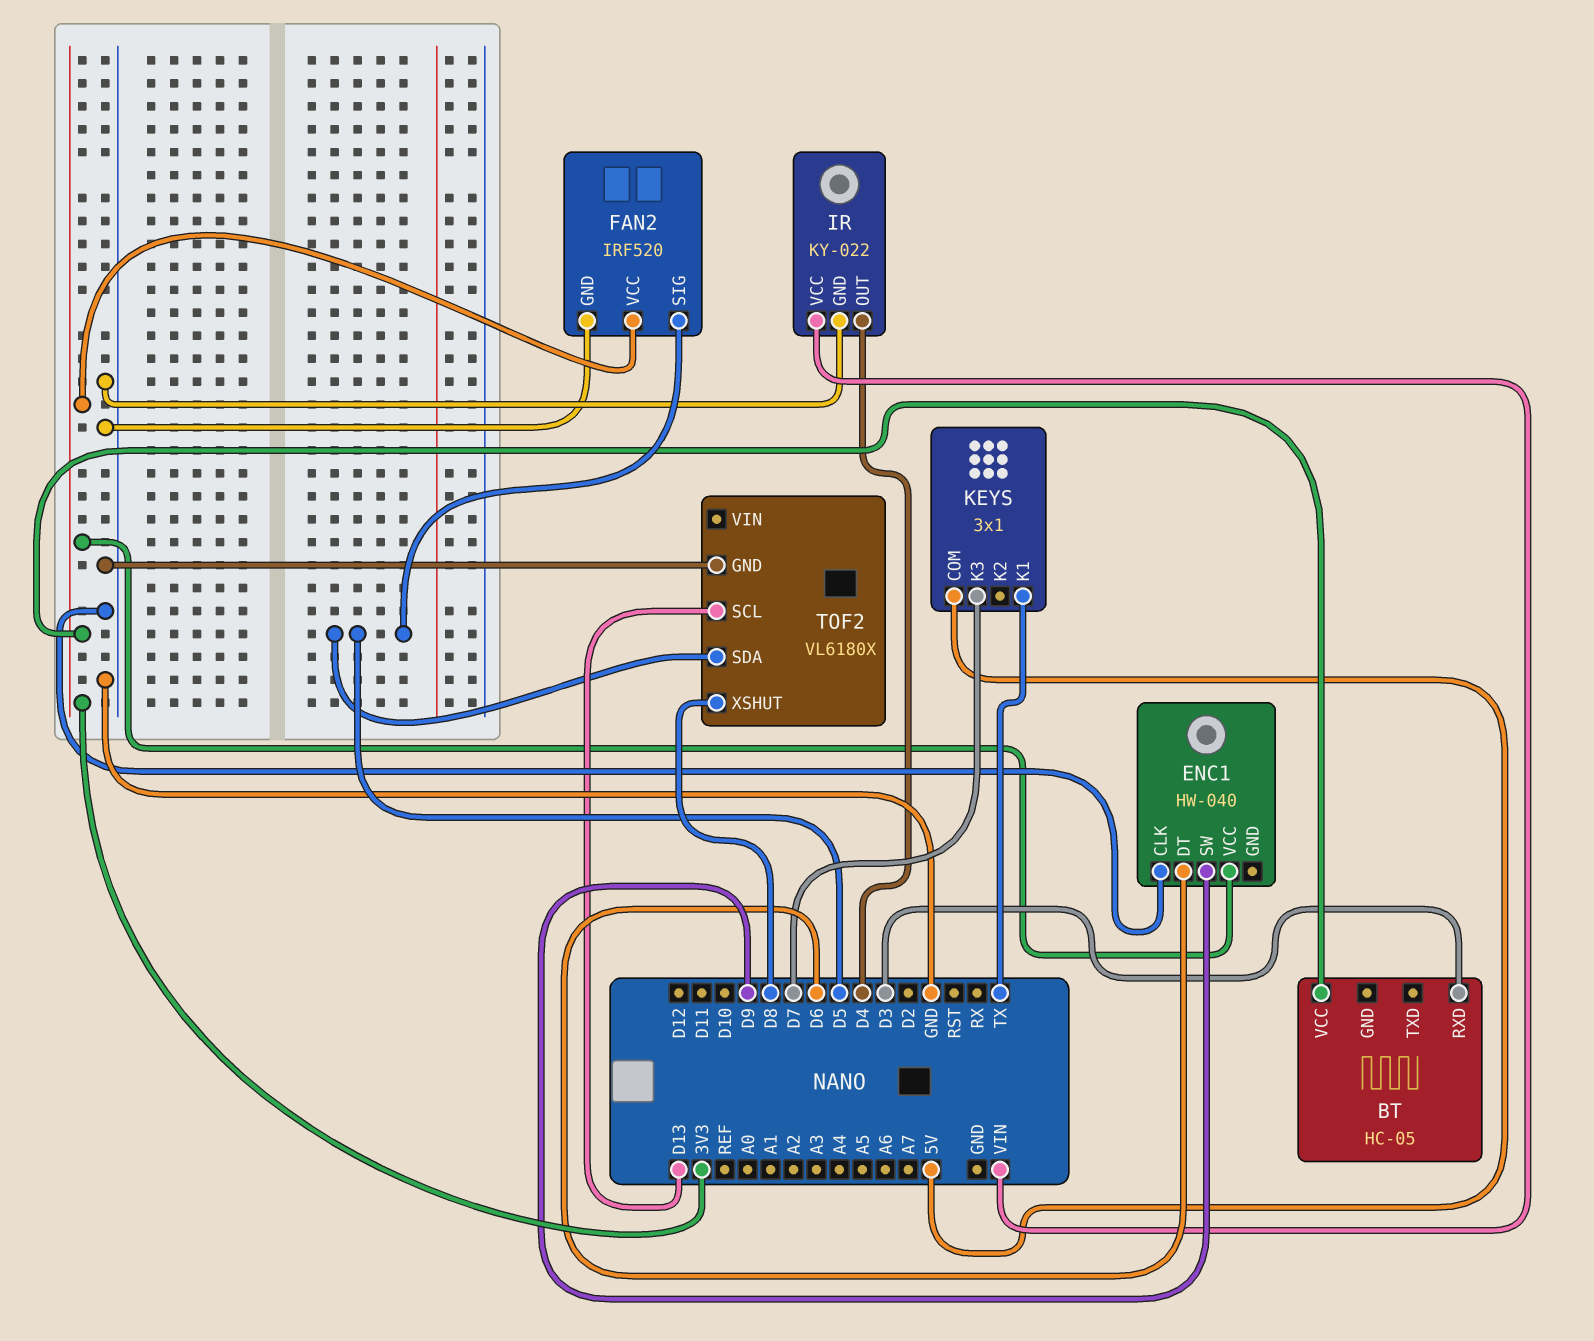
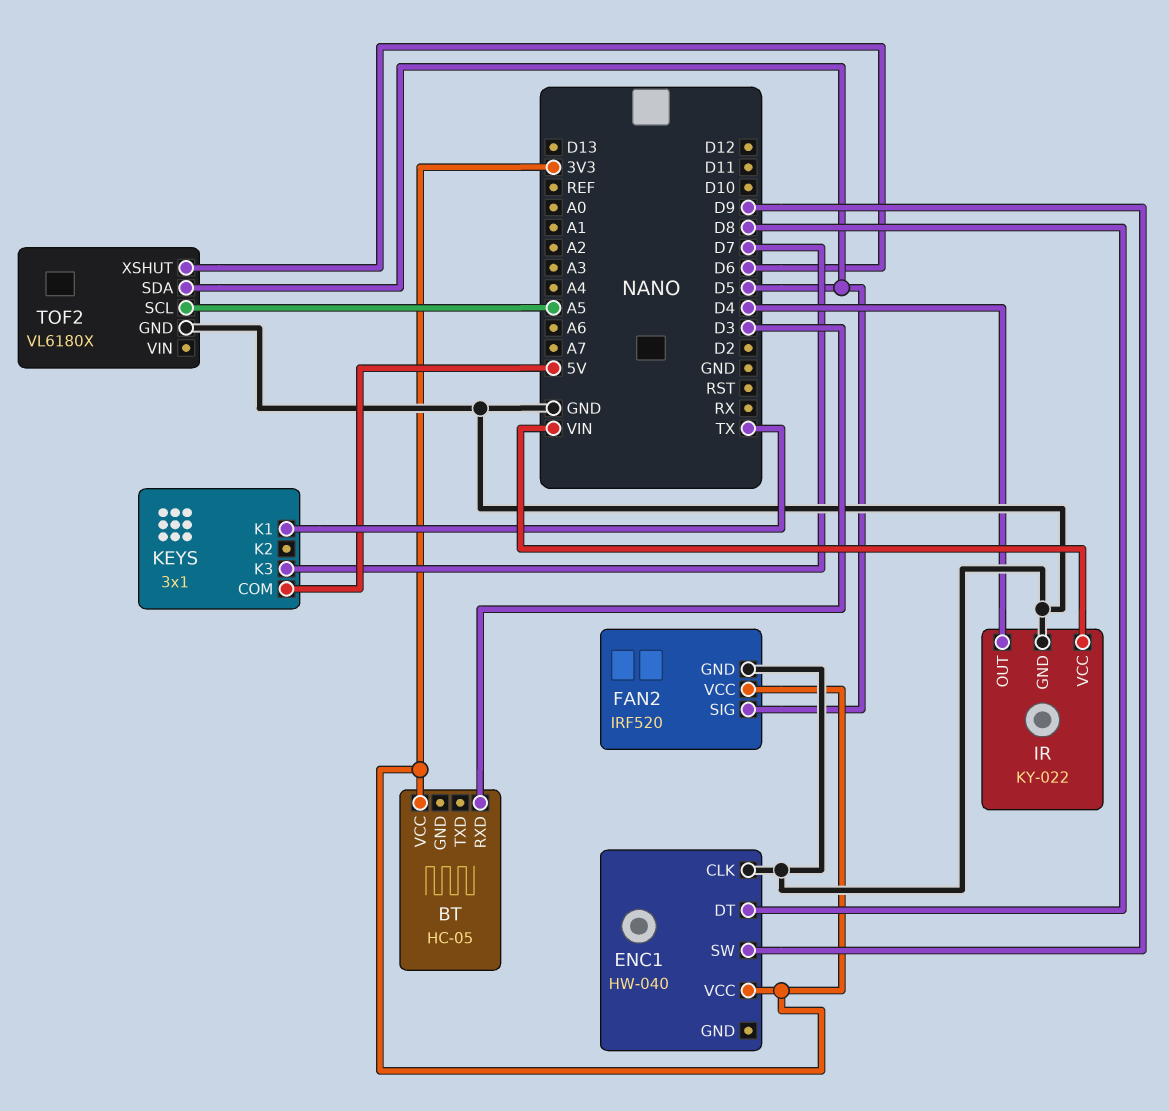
ENC1 pin DT: D6 -> D8
TOF2 pin SCL: D13 -> A5
TOF2 pin XSHUT: D8 -> D6

